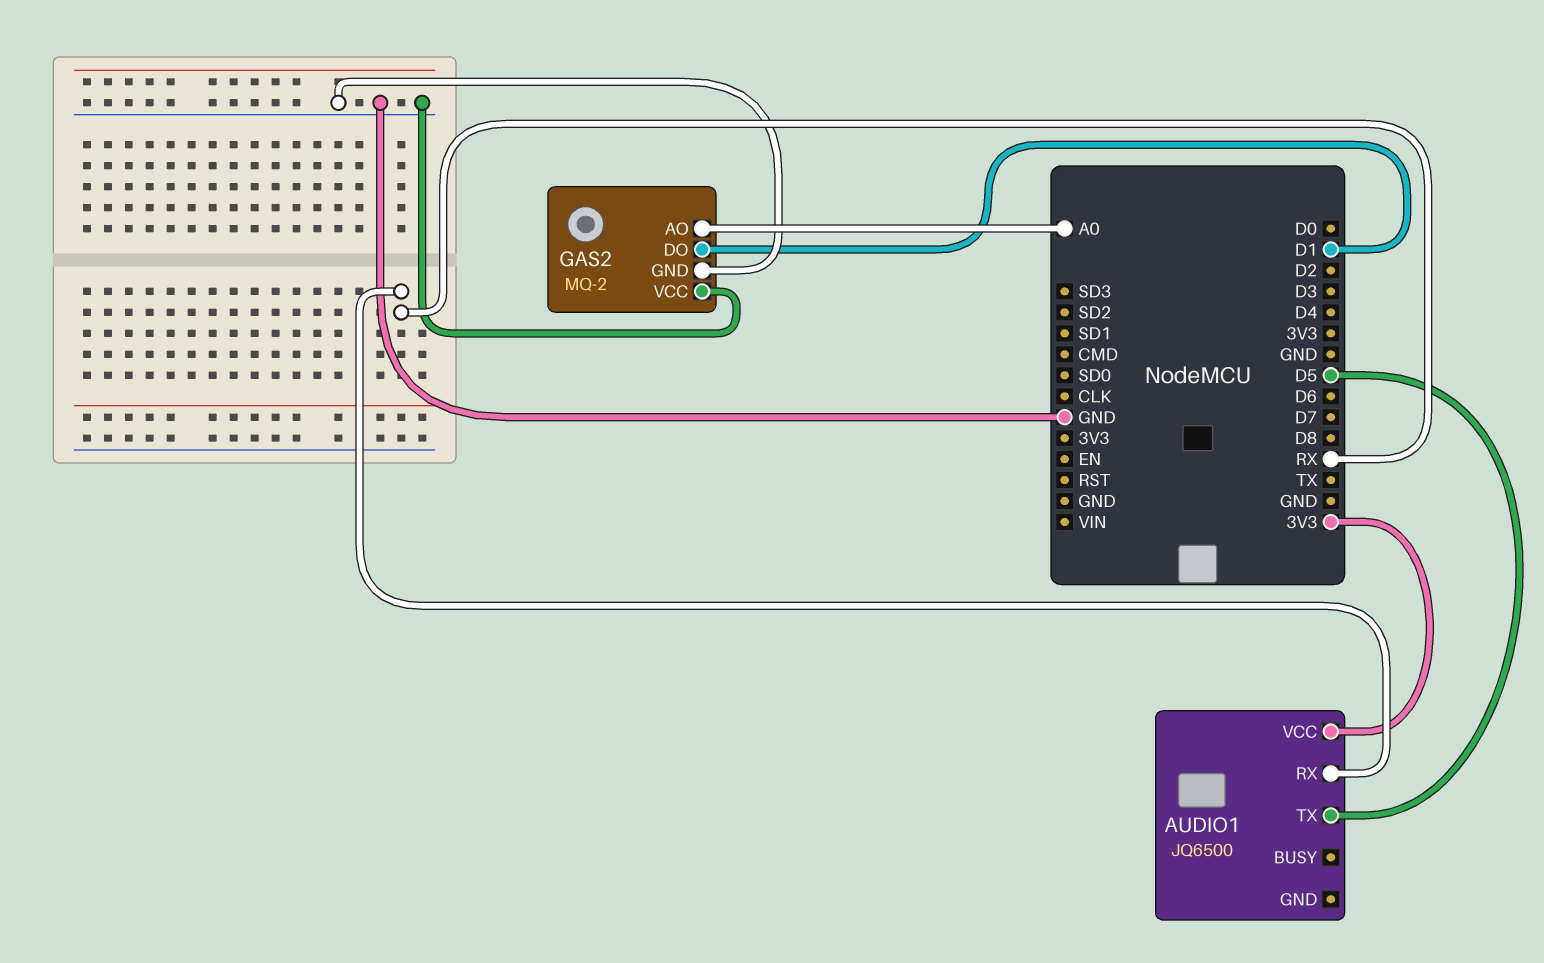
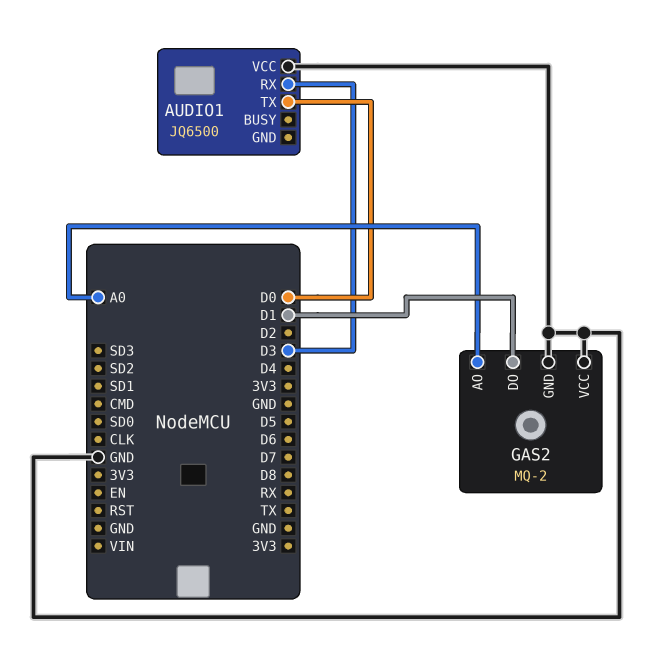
AUDIO1 pin RX: RX -> D3
AUDIO1 pin TX: D5 -> D0
AUDIO1 pin VCC: 3V3 -> GND

